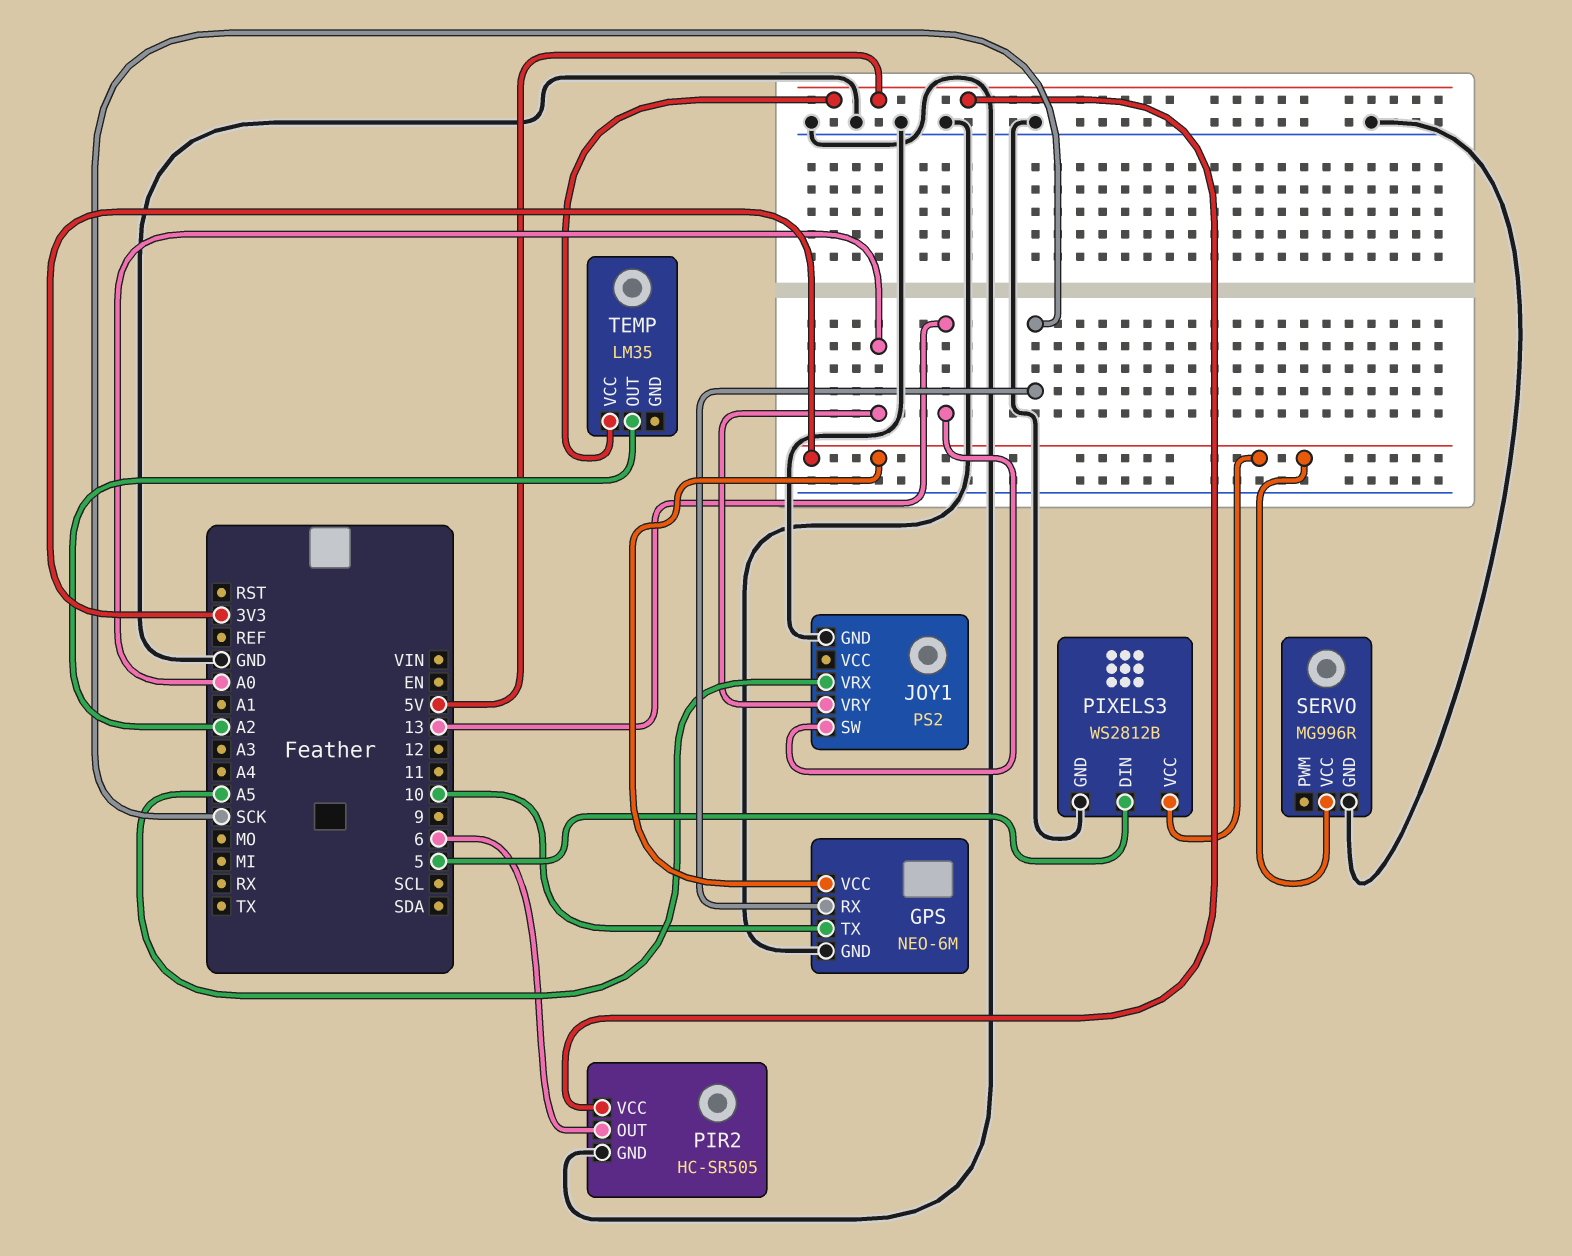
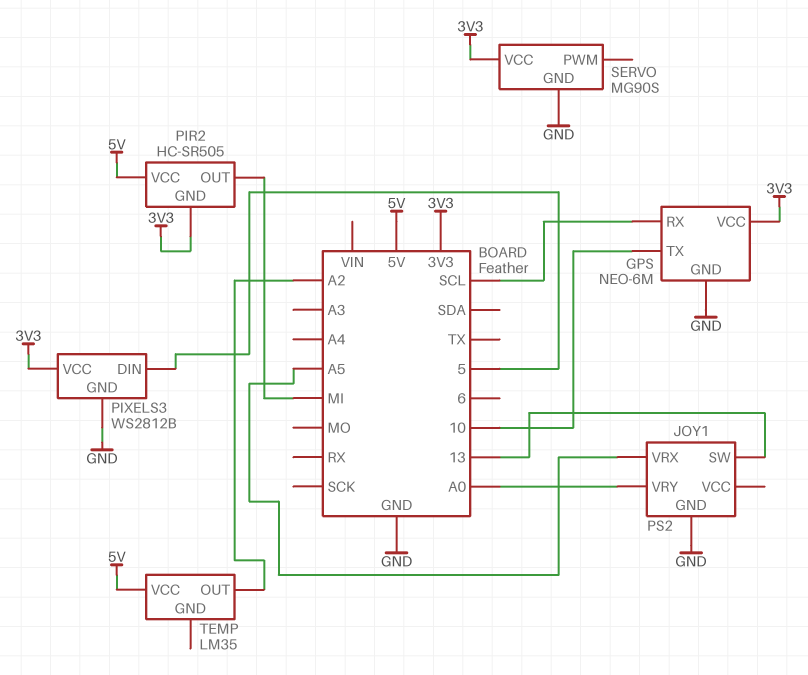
GPS pin RX: SCK -> SCL
PIR2 pin GND: GND -> 3V3
PIR2 pin OUT: 6 -> MI
SERVO: MG996R -> MG90S

